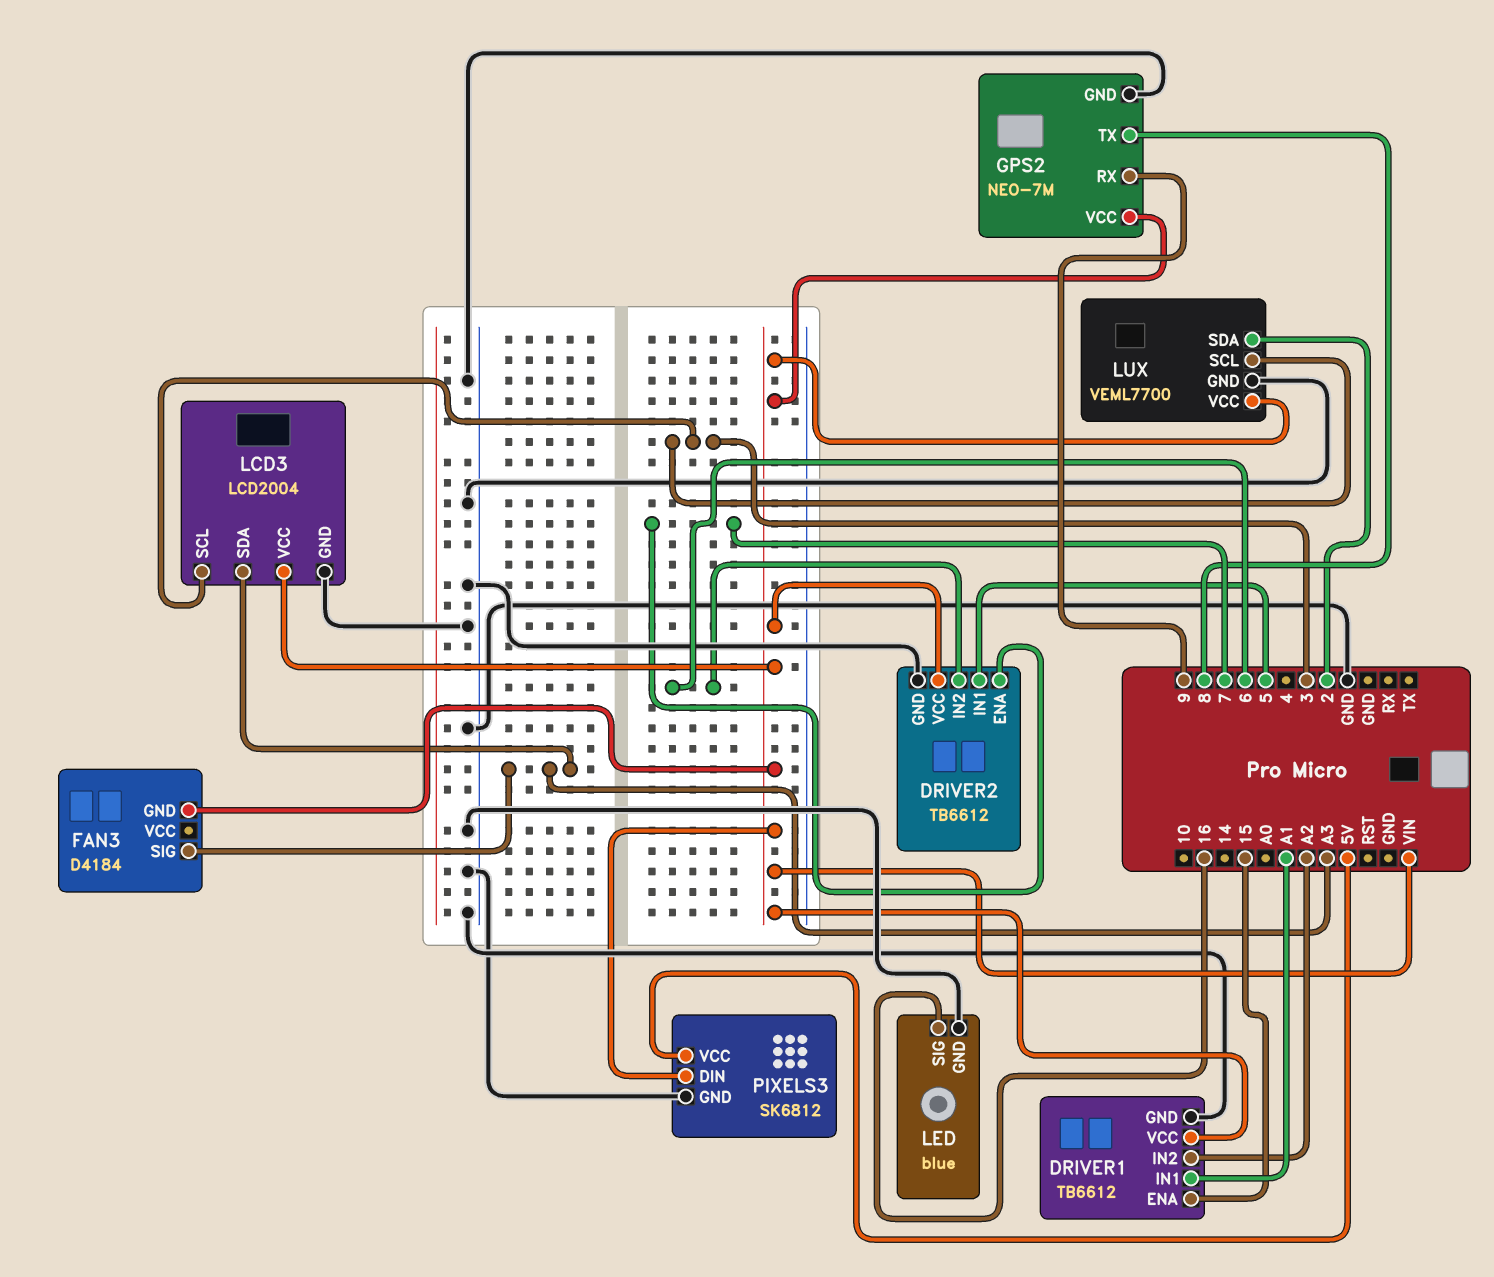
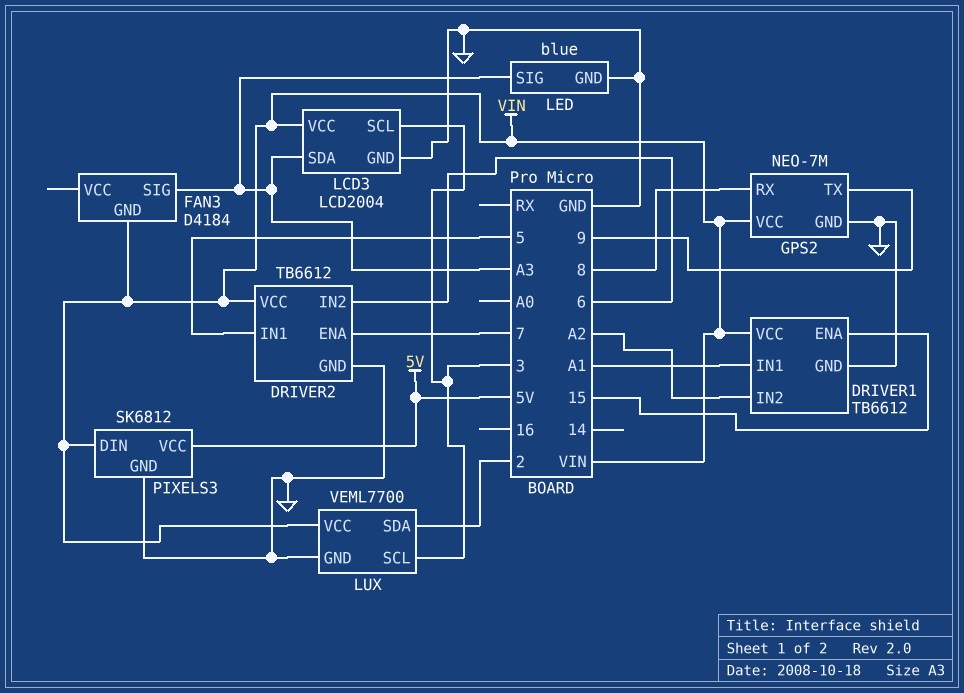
GPS2 pin RX: 9 -> 8
GPS2 pin TX: 8 -> 9
LED pin SIG: 16 -> A3

